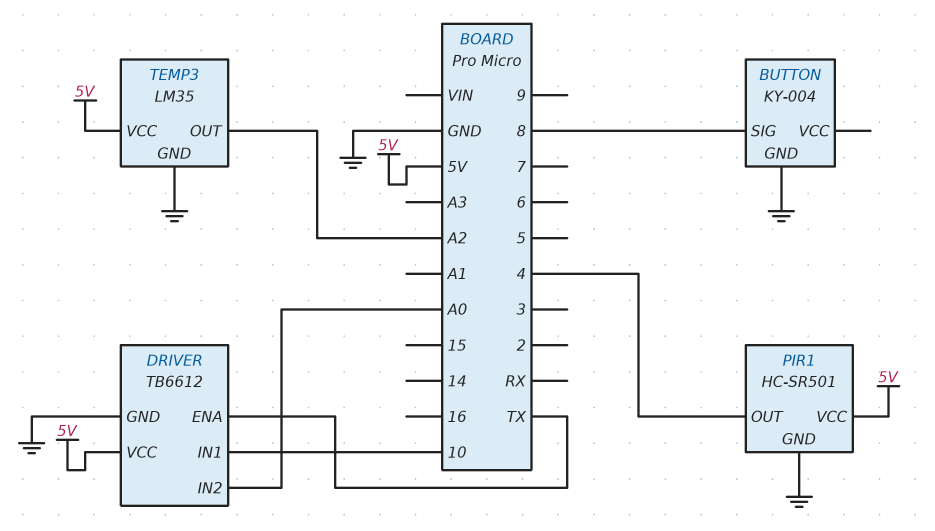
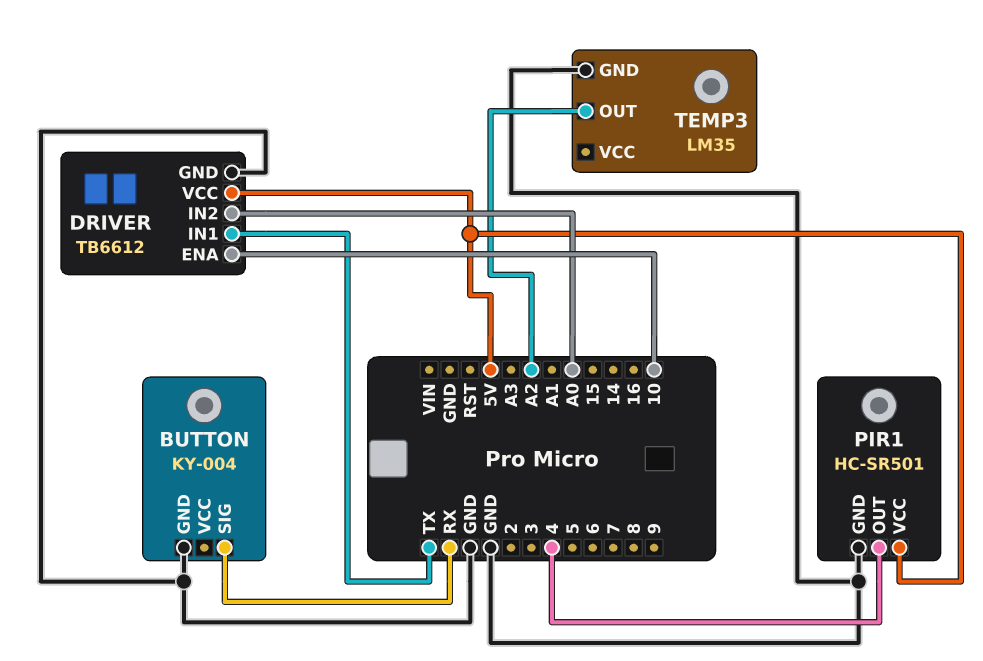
BUTTON pin SIG: 8 -> RX
DRIVER pin ENA: TX -> 10
DRIVER pin IN1: 10 -> TX
TEMP3 pin VCC: 5V -> none

